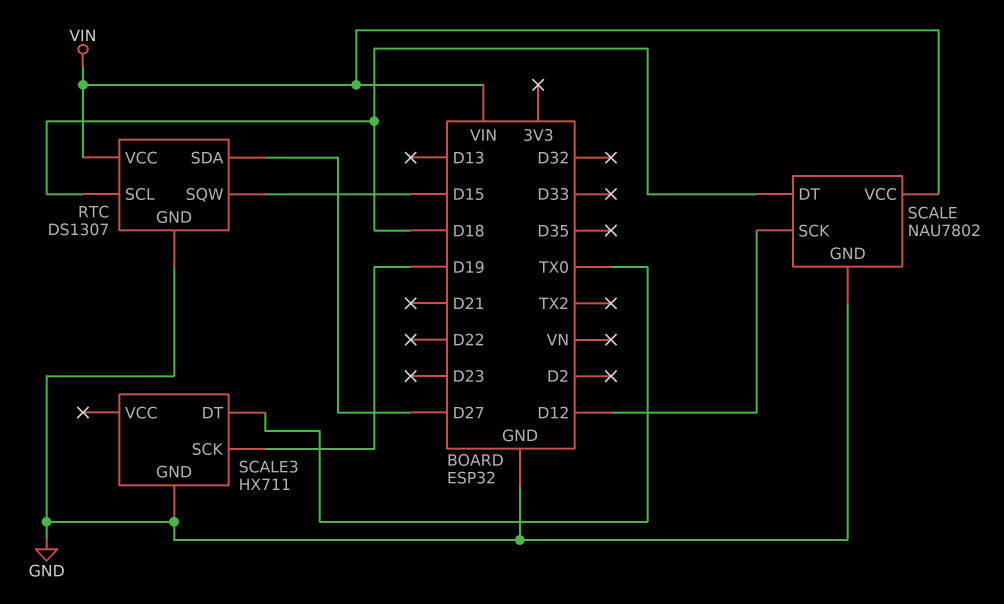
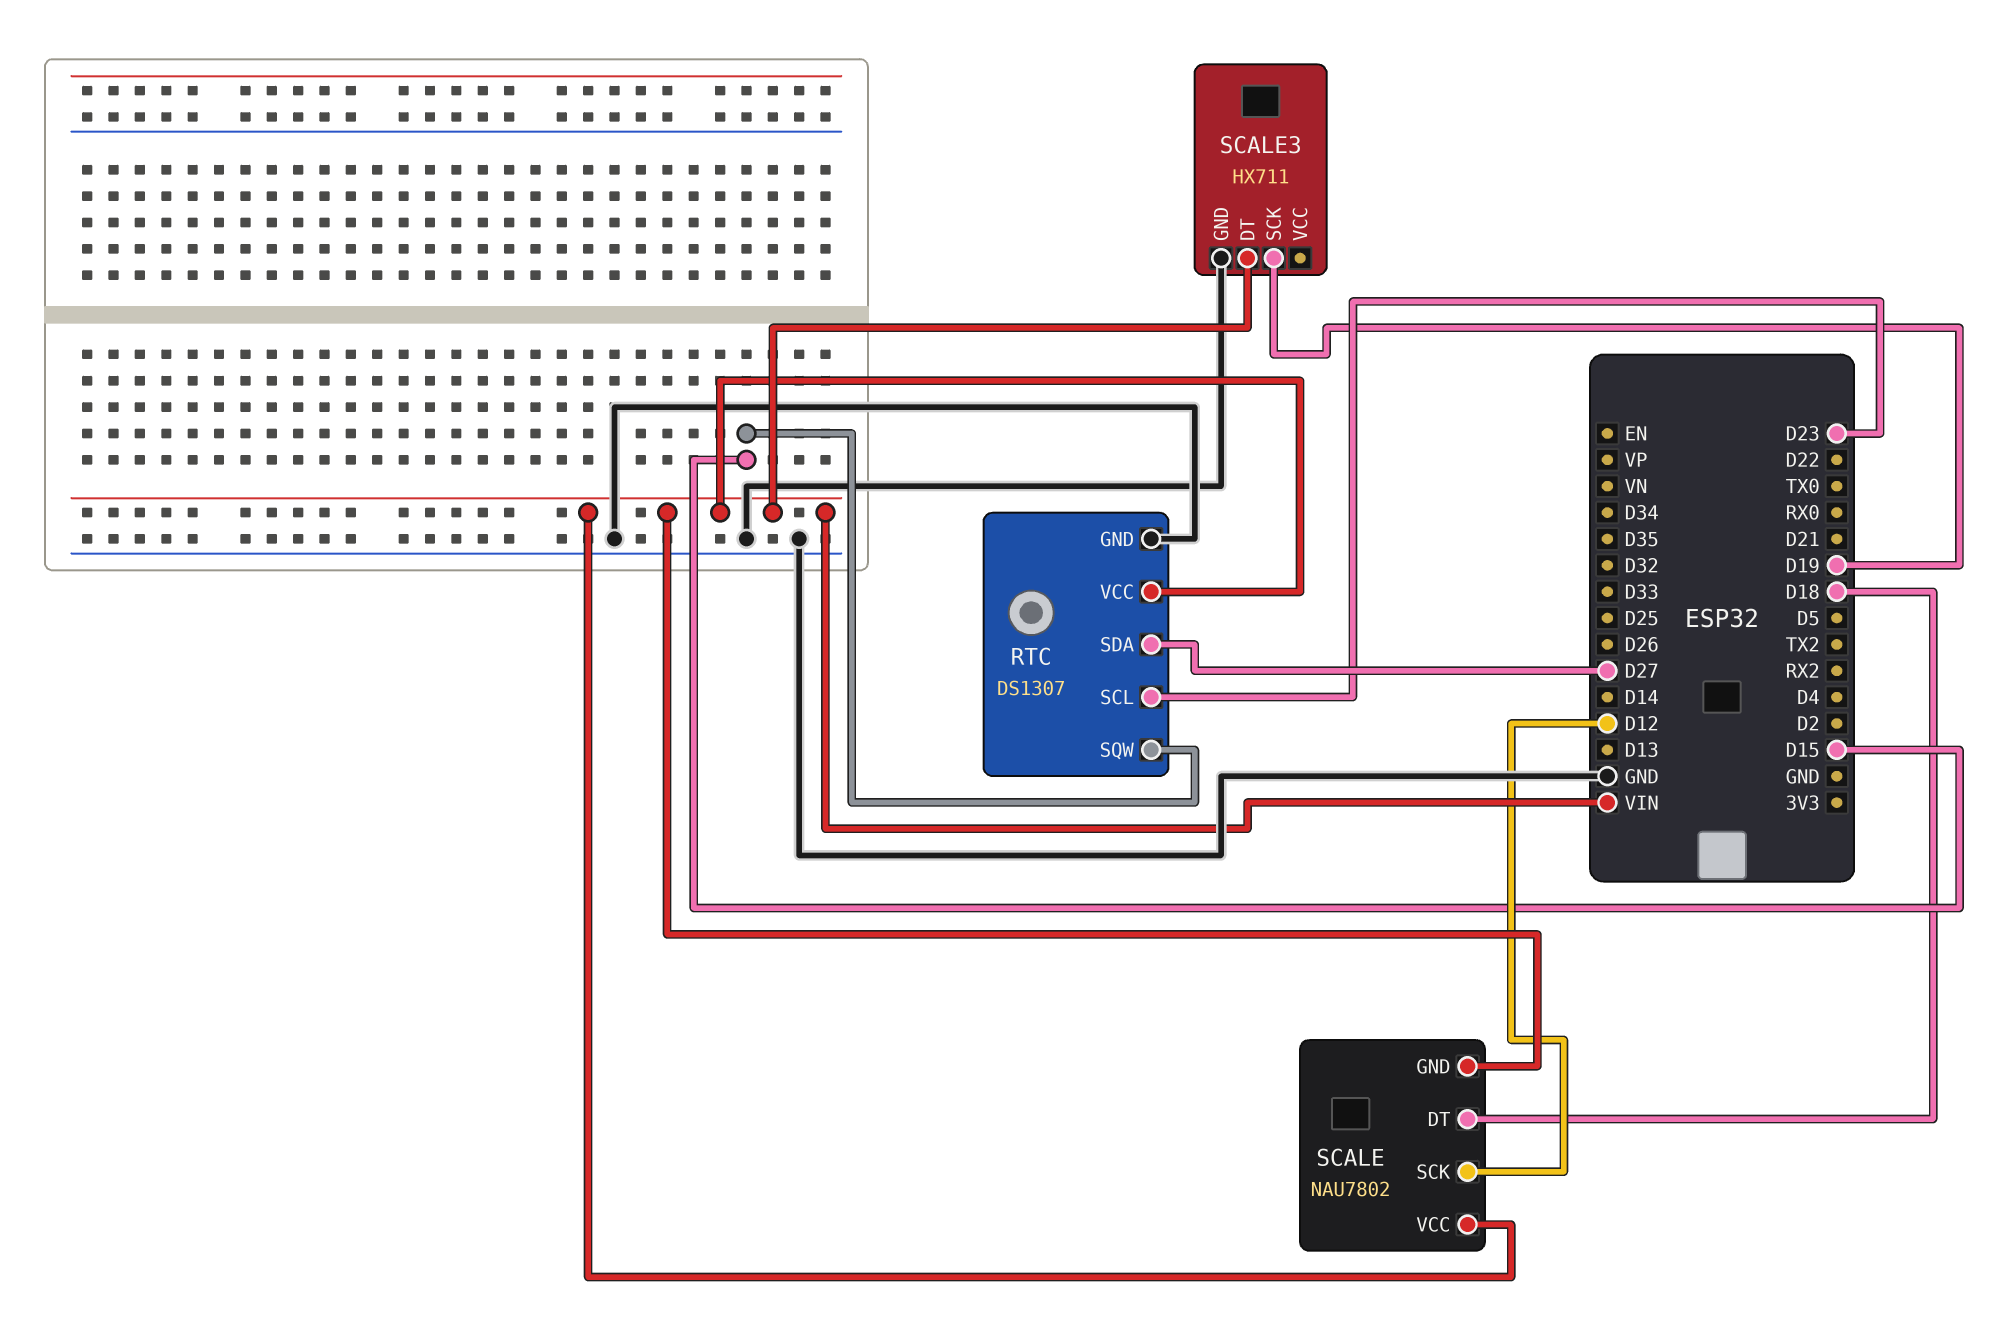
RTC pin SCL: D18 -> D23
SCALE pin GND: GND -> VIN
SCALE3 pin DT: TX0 -> VIN

